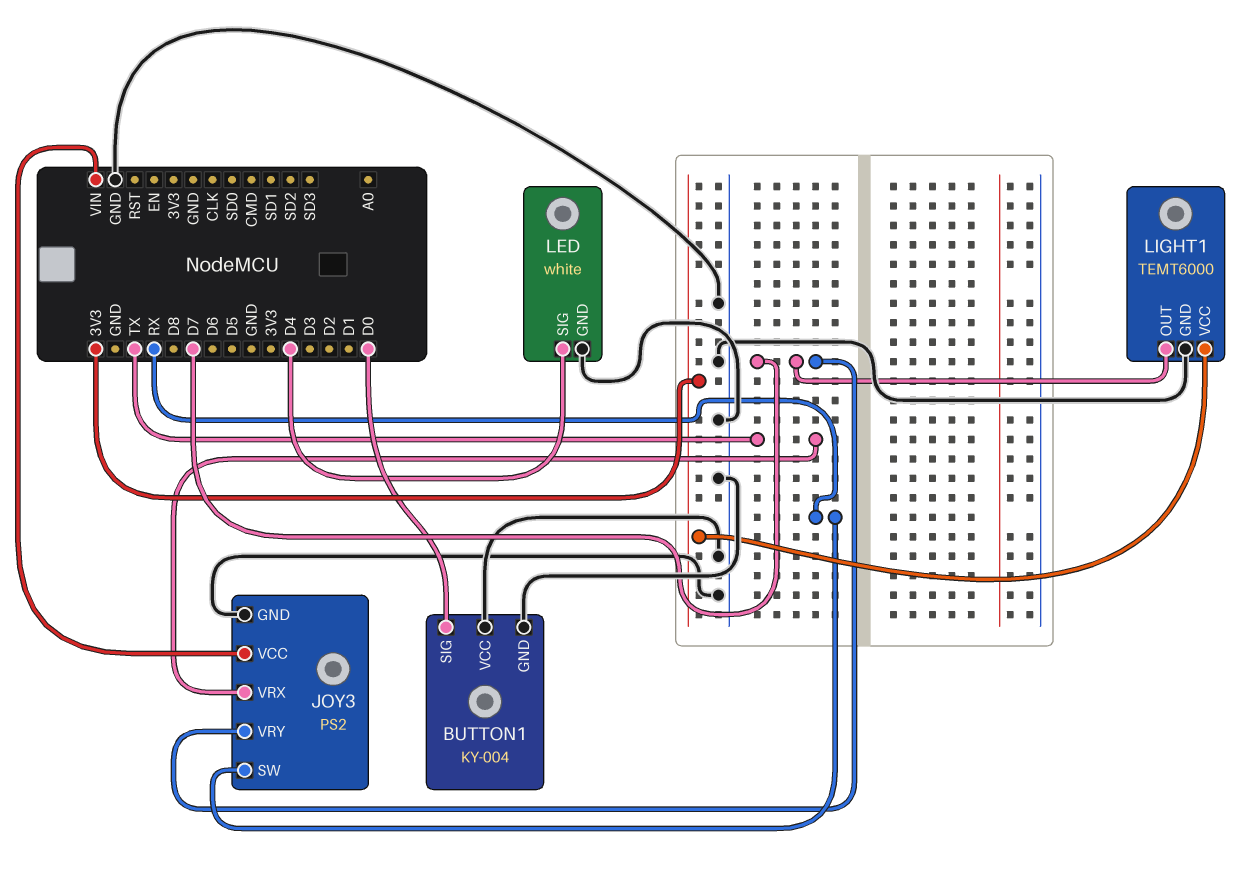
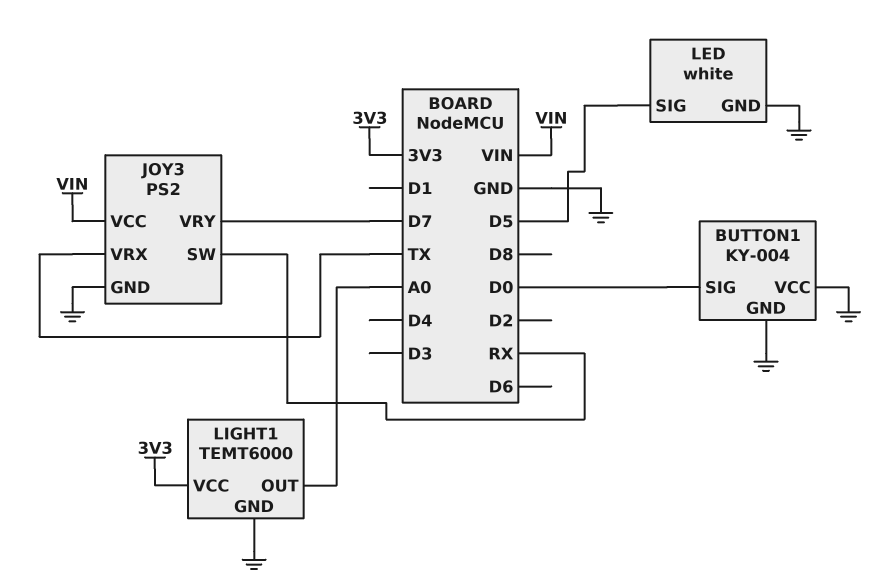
LED pin SIG: D4 -> D5
LIGHT1 pin OUT: D7 -> A0

